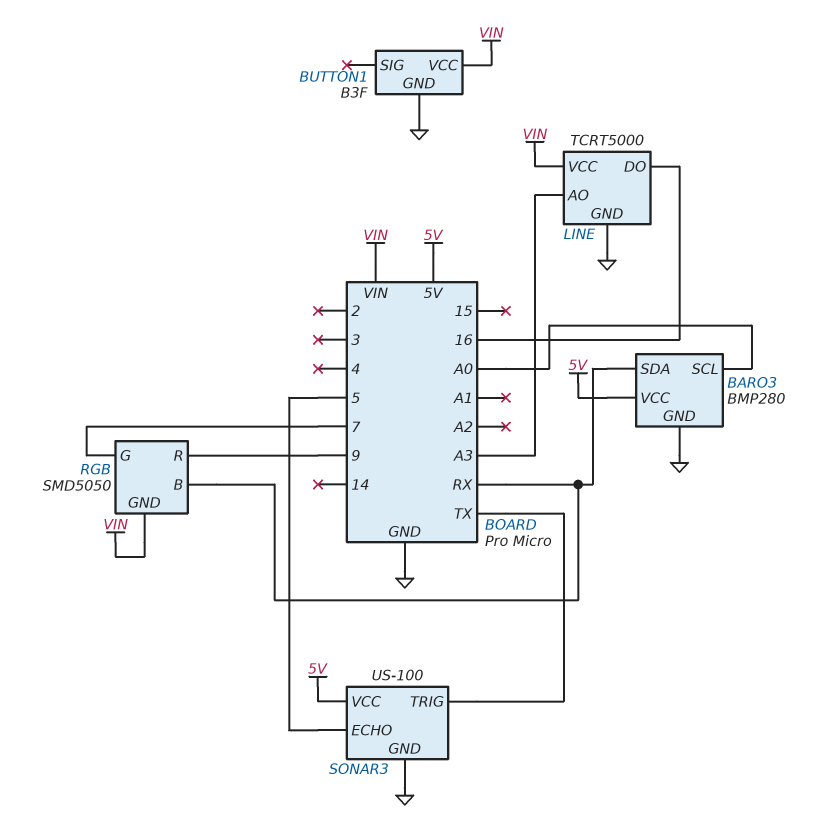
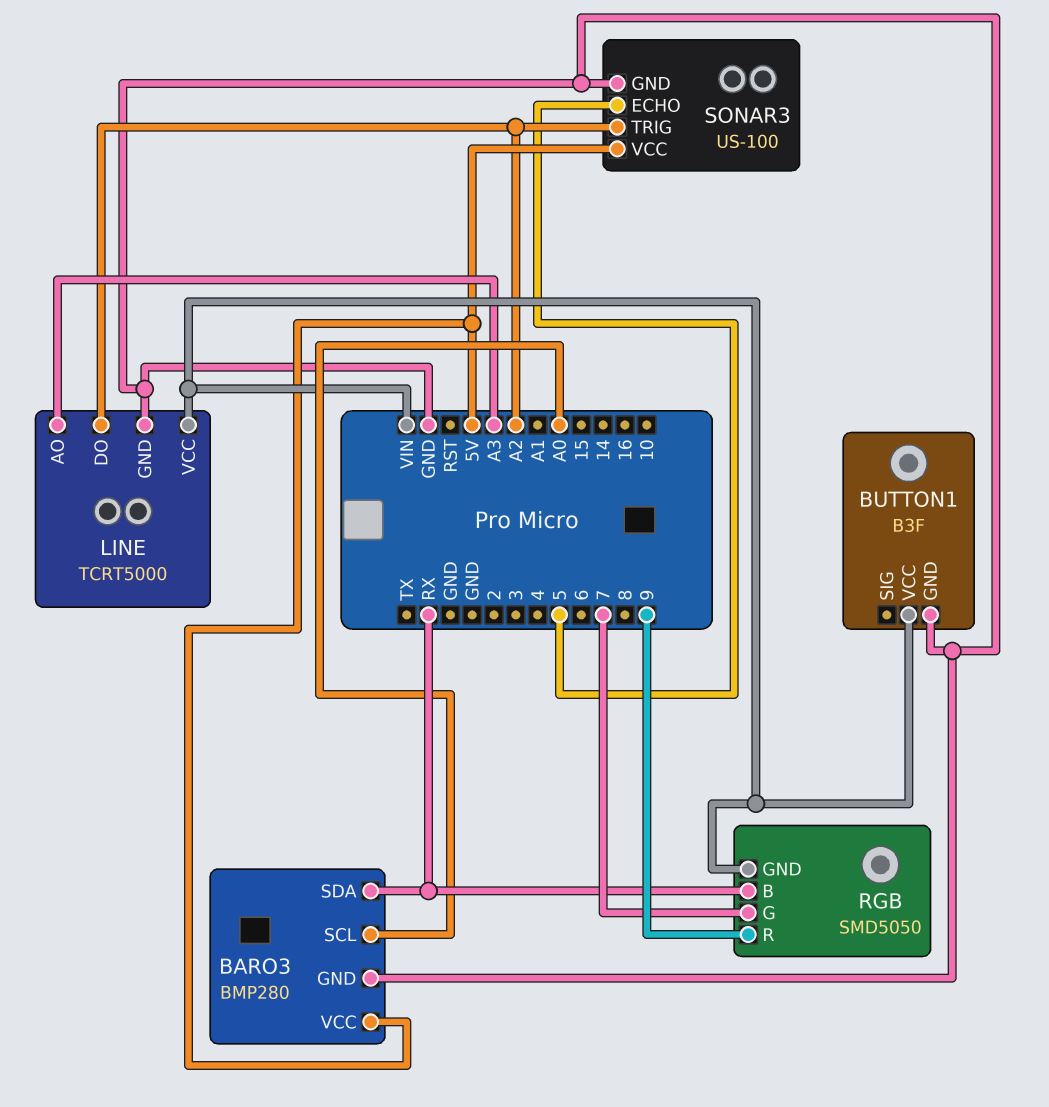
LINE pin DO: 16 -> A2
SONAR3 pin TRIG: TX -> A2

